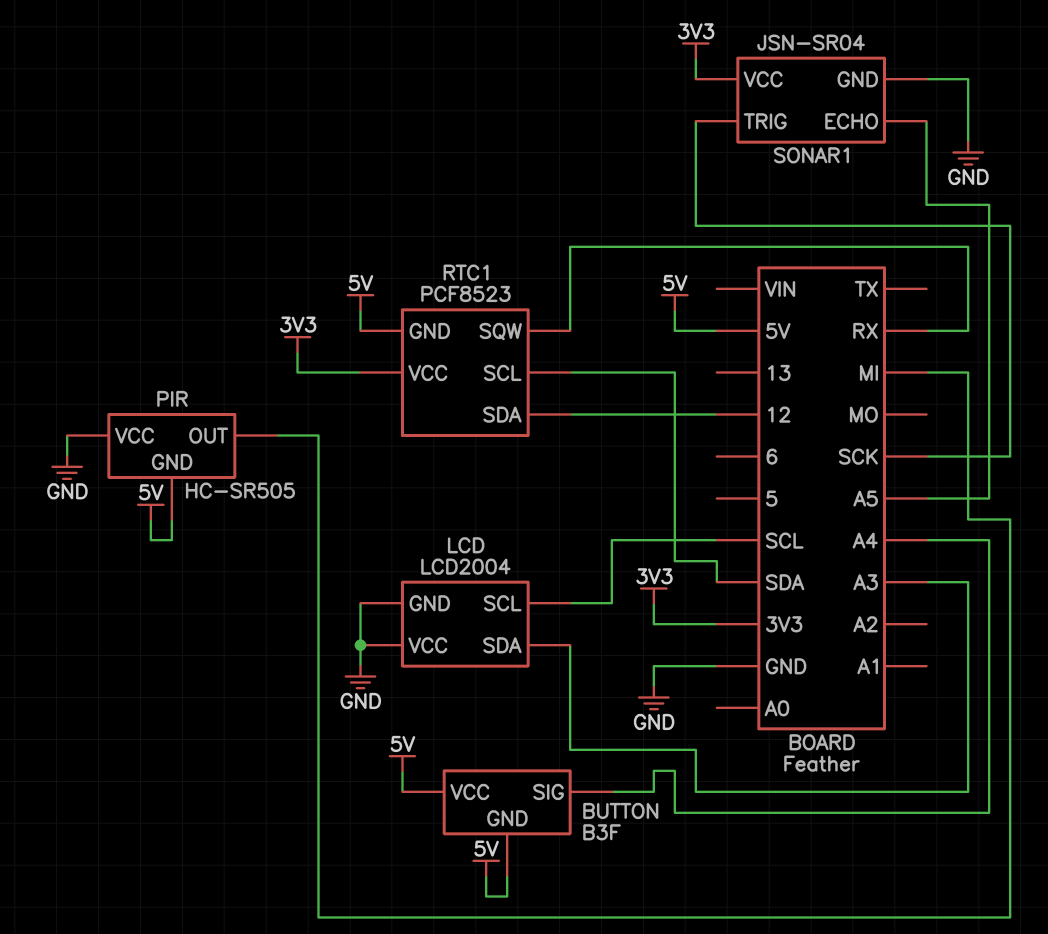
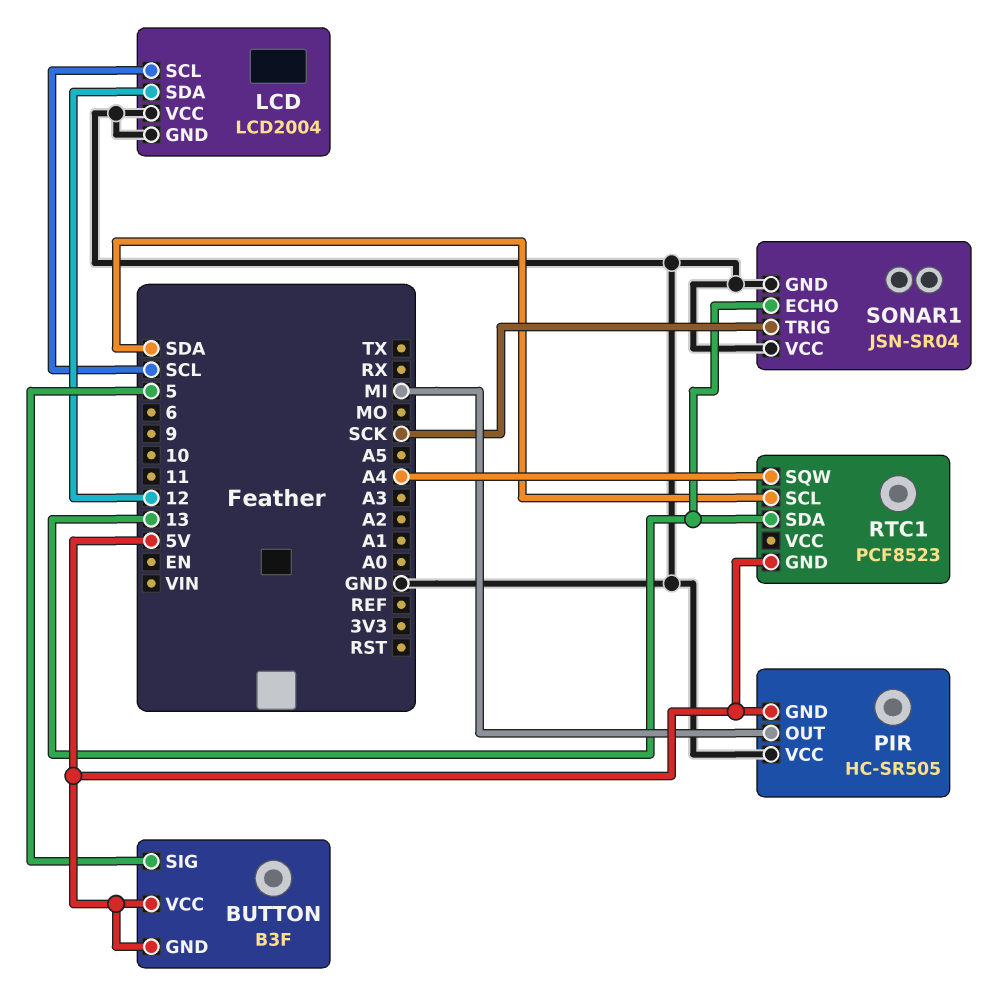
BUTTON pin SIG: A4 -> 5
LCD pin SDA: A3 -> 12
RTC1 pin SDA: 12 -> 13
RTC1 pin SQW: RX -> A4
RTC1 pin VCC: 3V3 -> none
SONAR1 pin ECHO: A5 -> 13
SONAR1 pin VCC: 3V3 -> GND

